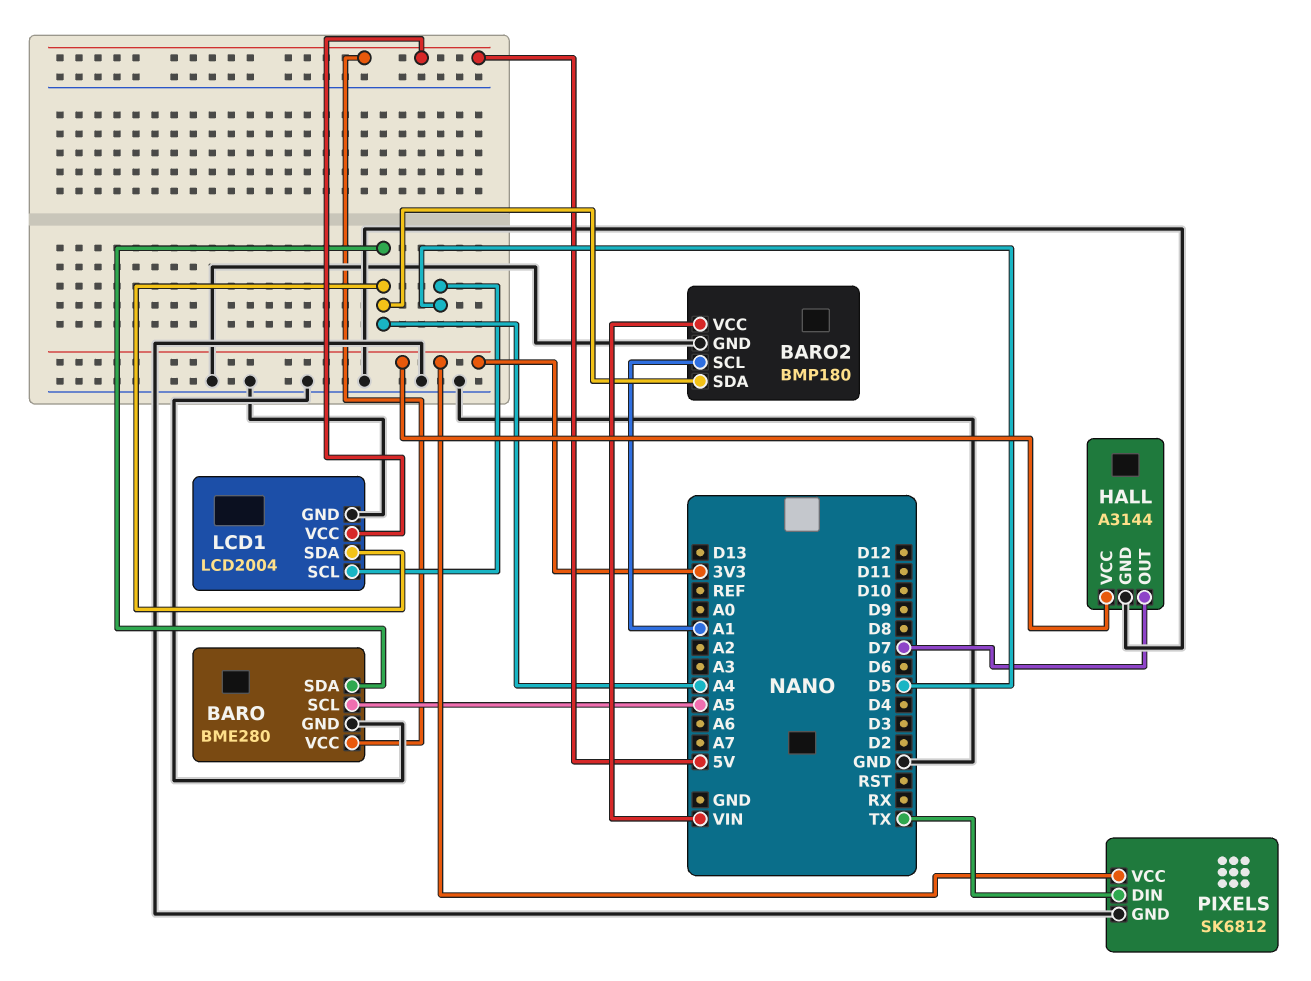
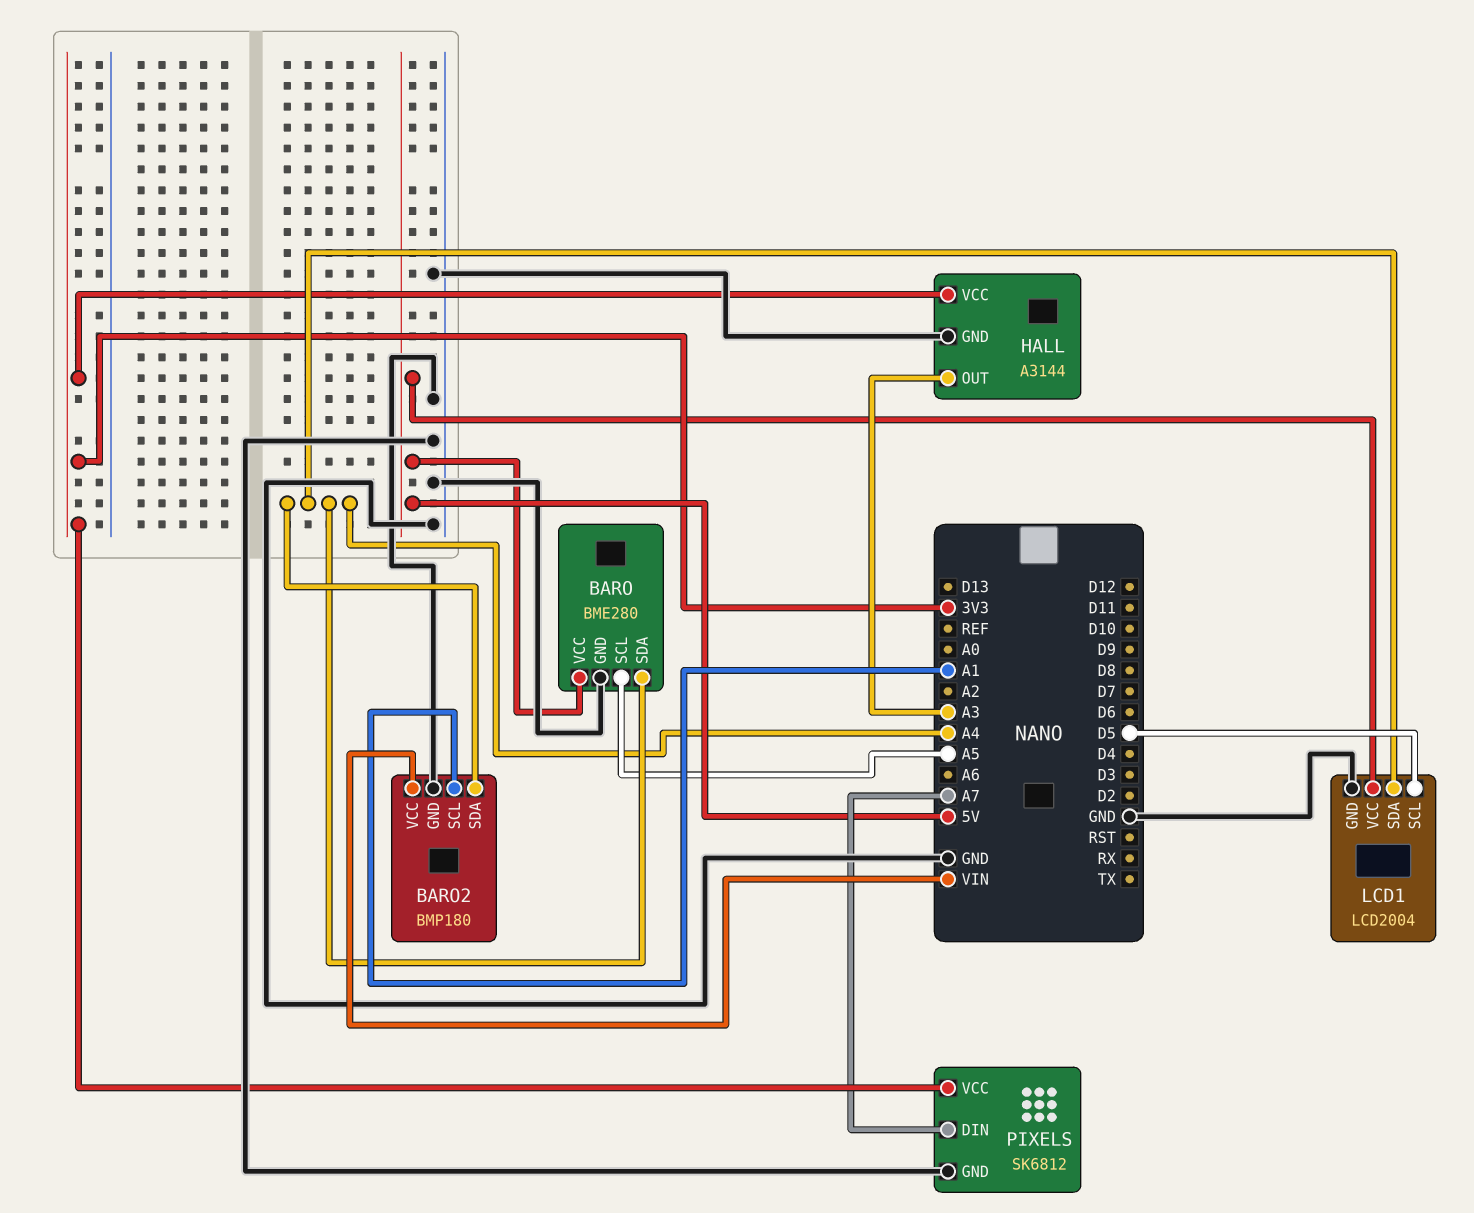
HALL pin OUT: D7 -> A3
PIXELS pin DIN: TX -> A7

